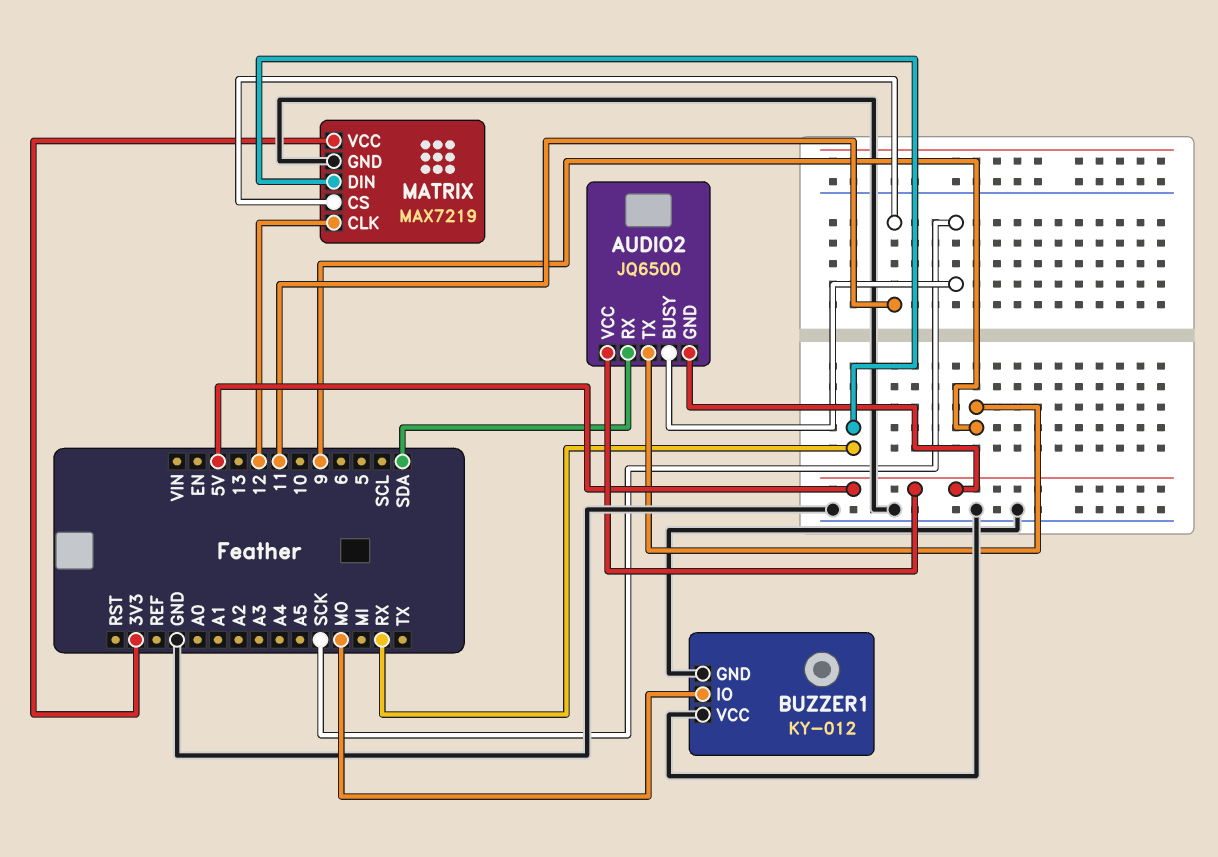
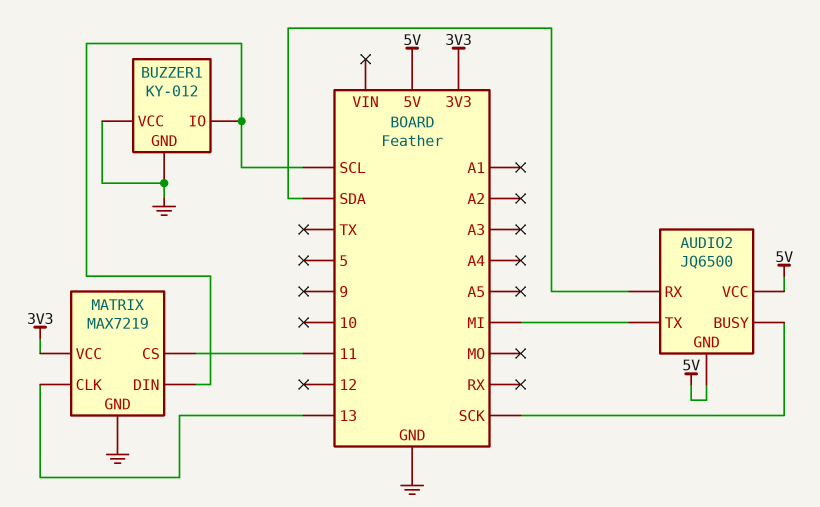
AUDIO2 pin TX: 9 -> MI
BUZZER1 pin IO: MO -> SCL
MATRIX pin CLK: 12 -> 13
MATRIX pin DIN: RX -> SCL

